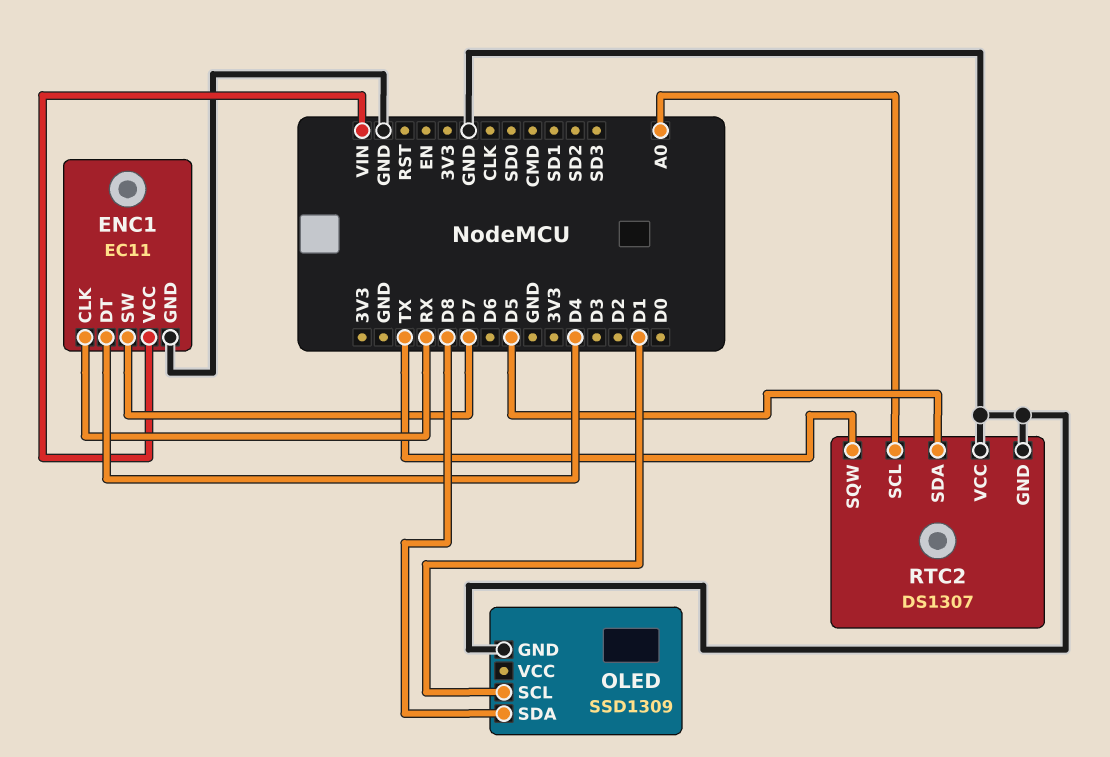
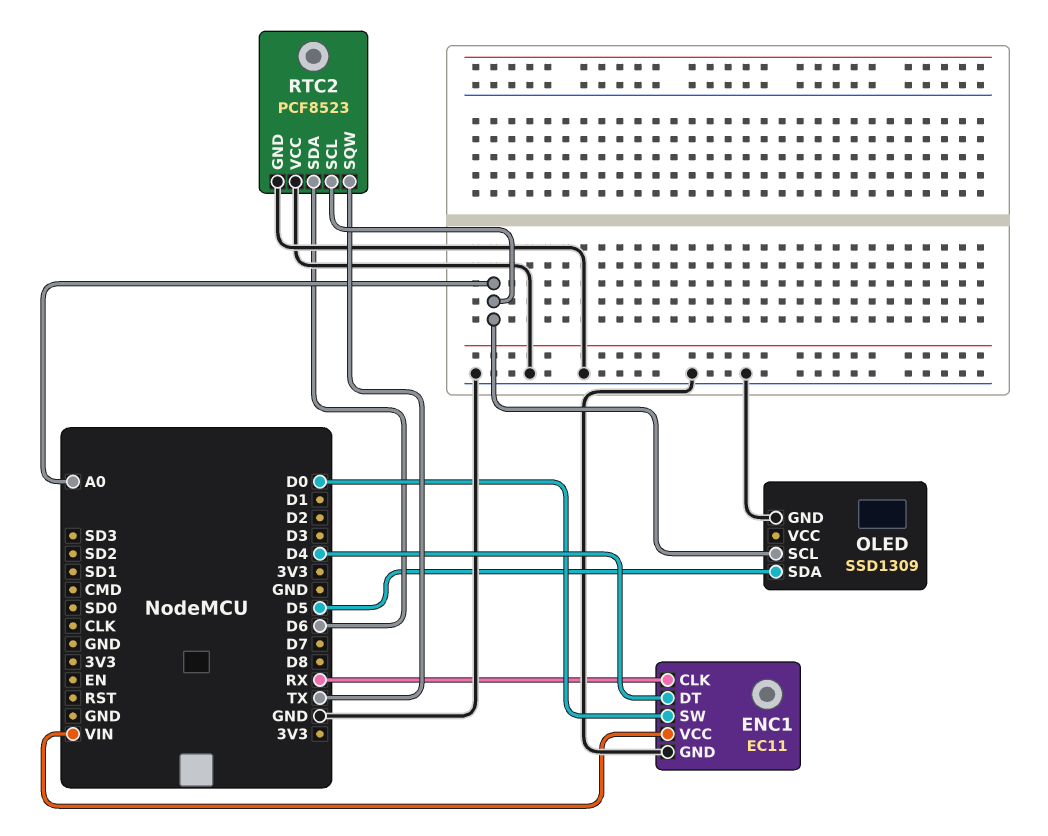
ENC1 pin SW: D7 -> D0
OLED pin SCL: D1 -> A0
OLED pin SDA: D8 -> D5
RTC2: DS1307 -> PCF8523
RTC2 pin SDA: D5 -> D6

